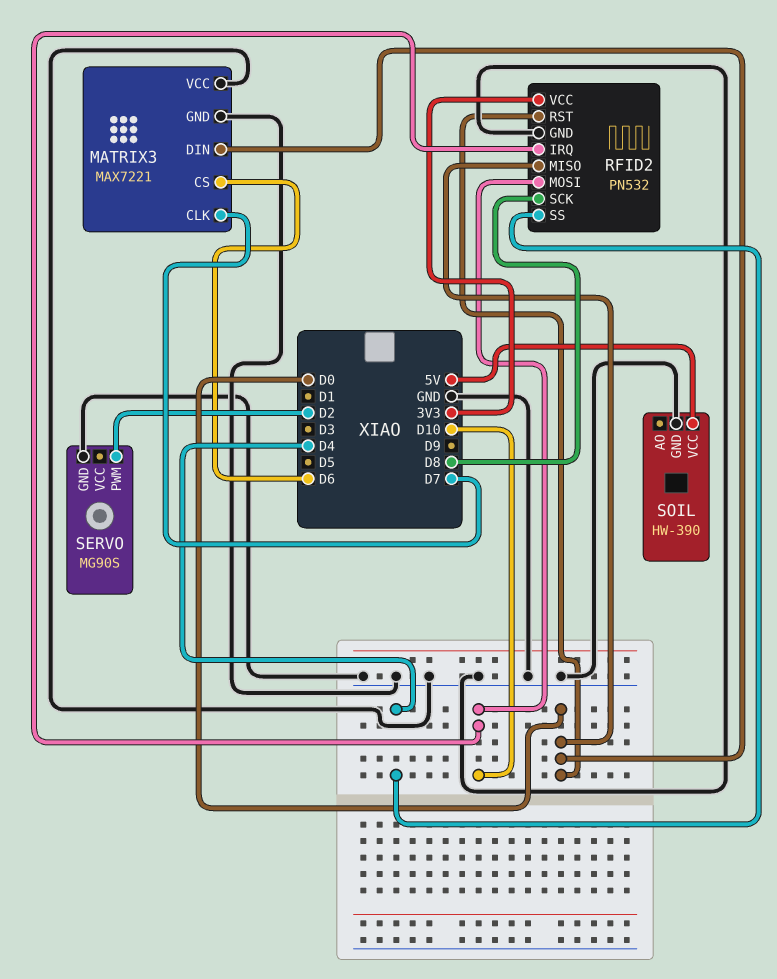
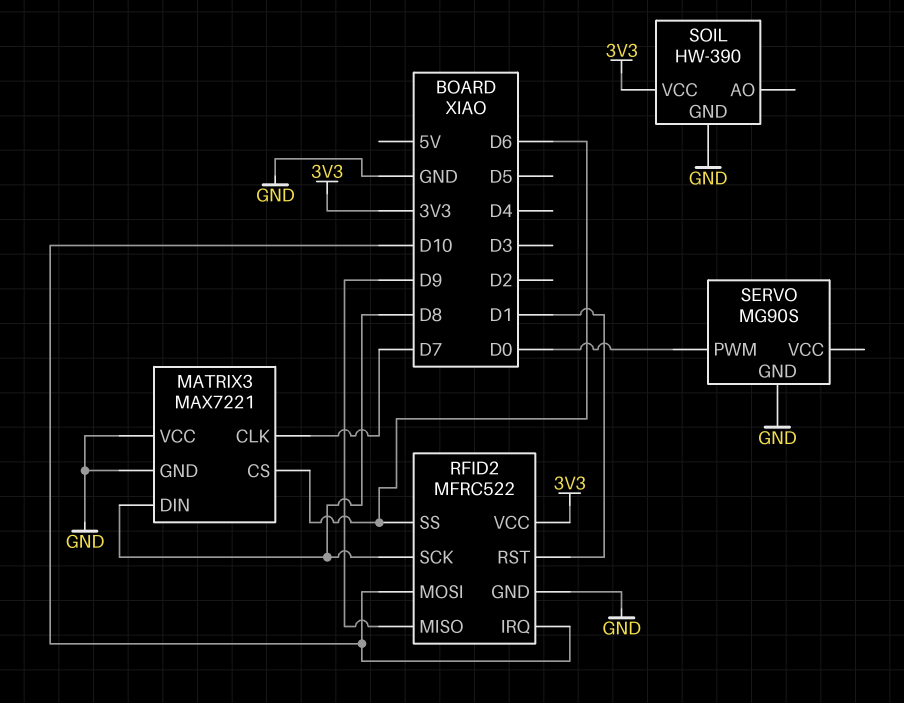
MATRIX3 pin DIN: D0 -> D8
RFID2: PN532 -> MFRC522
RFID2 pin MISO: D0 -> D9
RFID2 pin RST: D0 -> D1
RFID2 pin SS: D4 -> D6
SERVO pin PWM: D2 -> D0
SOIL pin VCC: 5V -> 3V3

